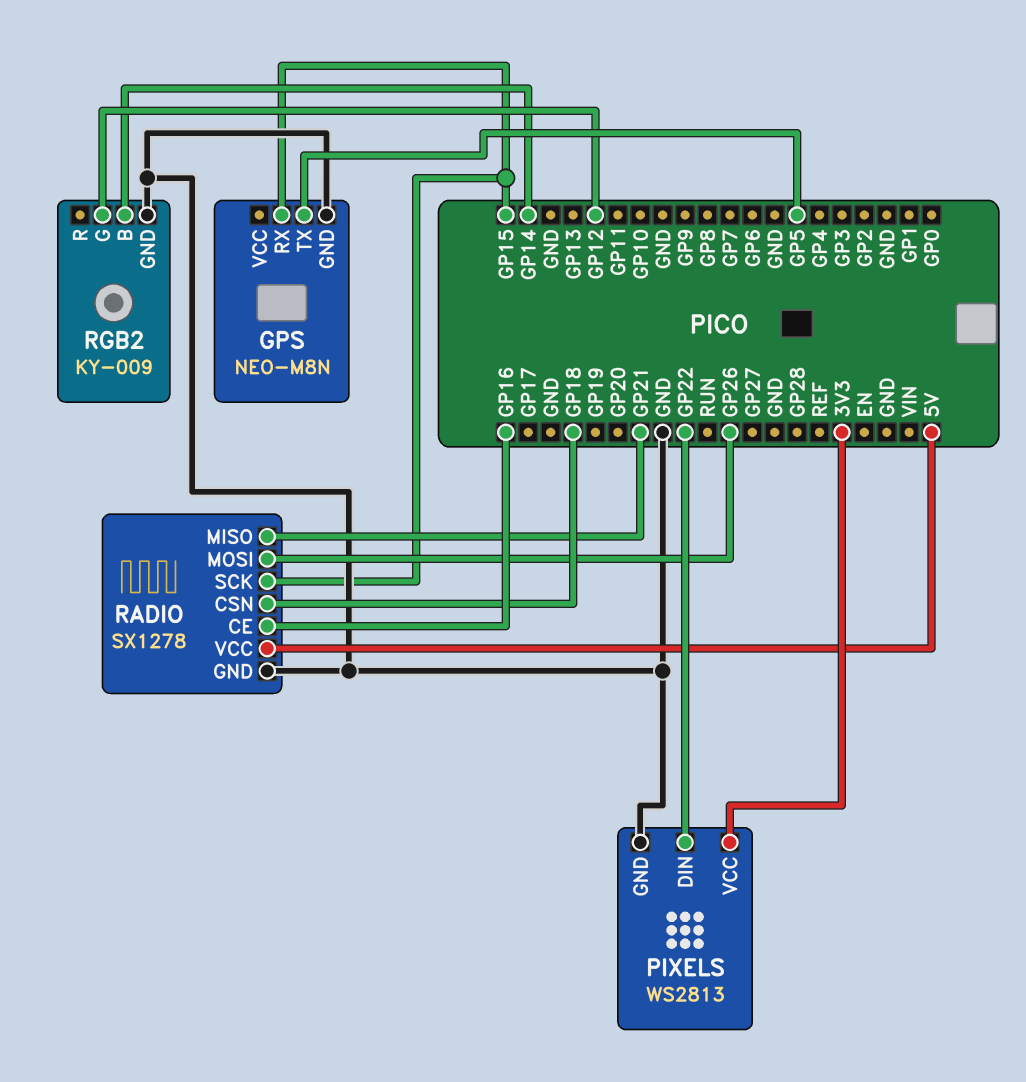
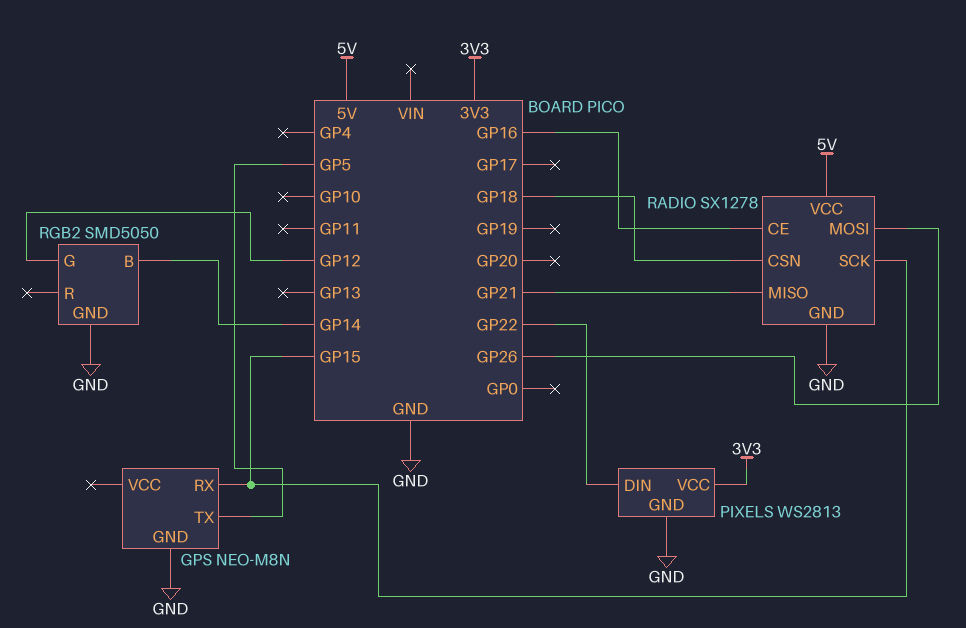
RGB2: KY-009 -> SMD5050

